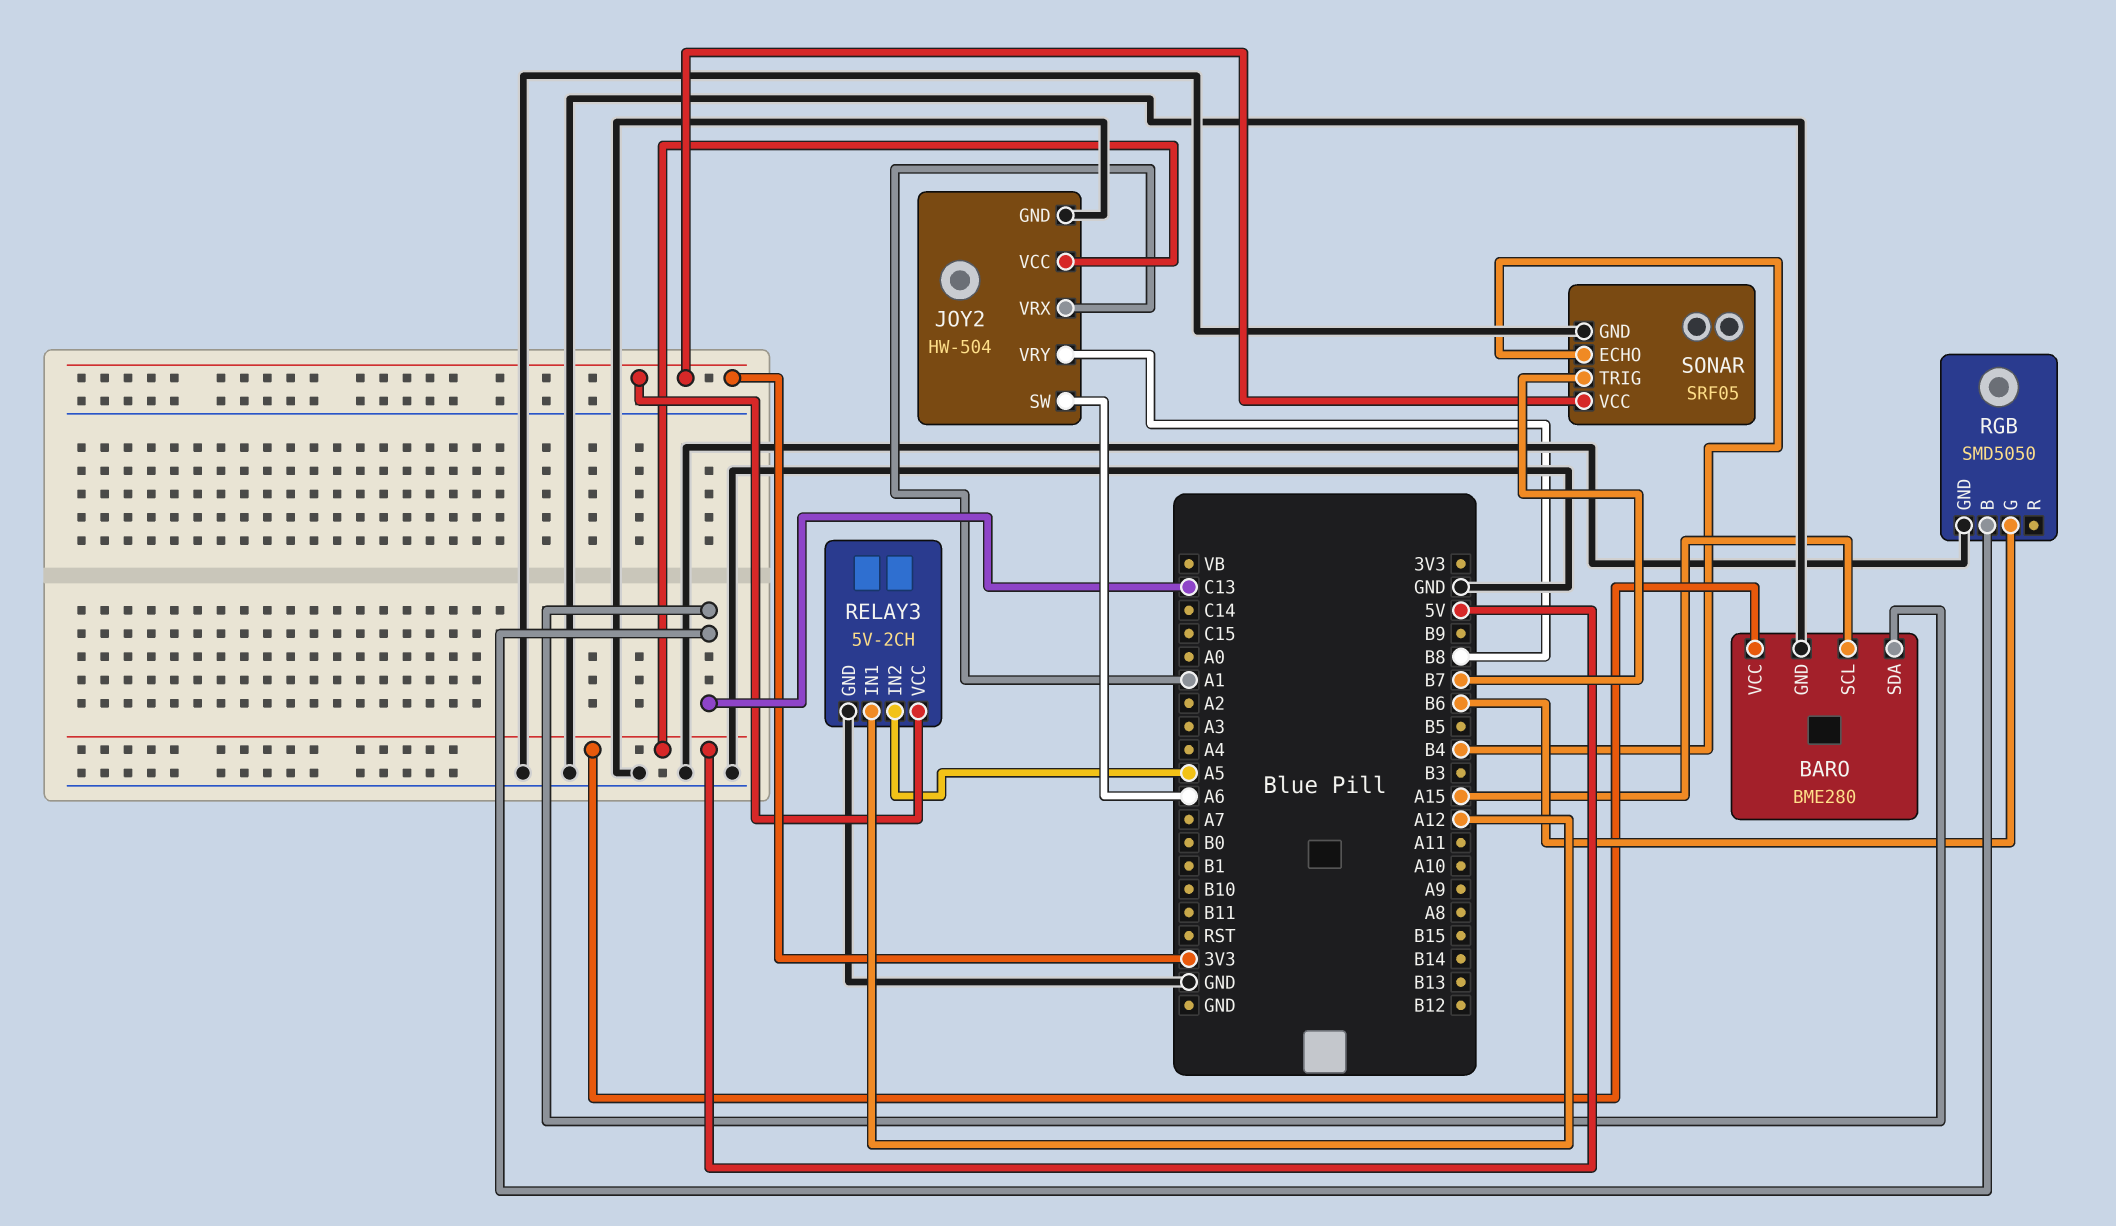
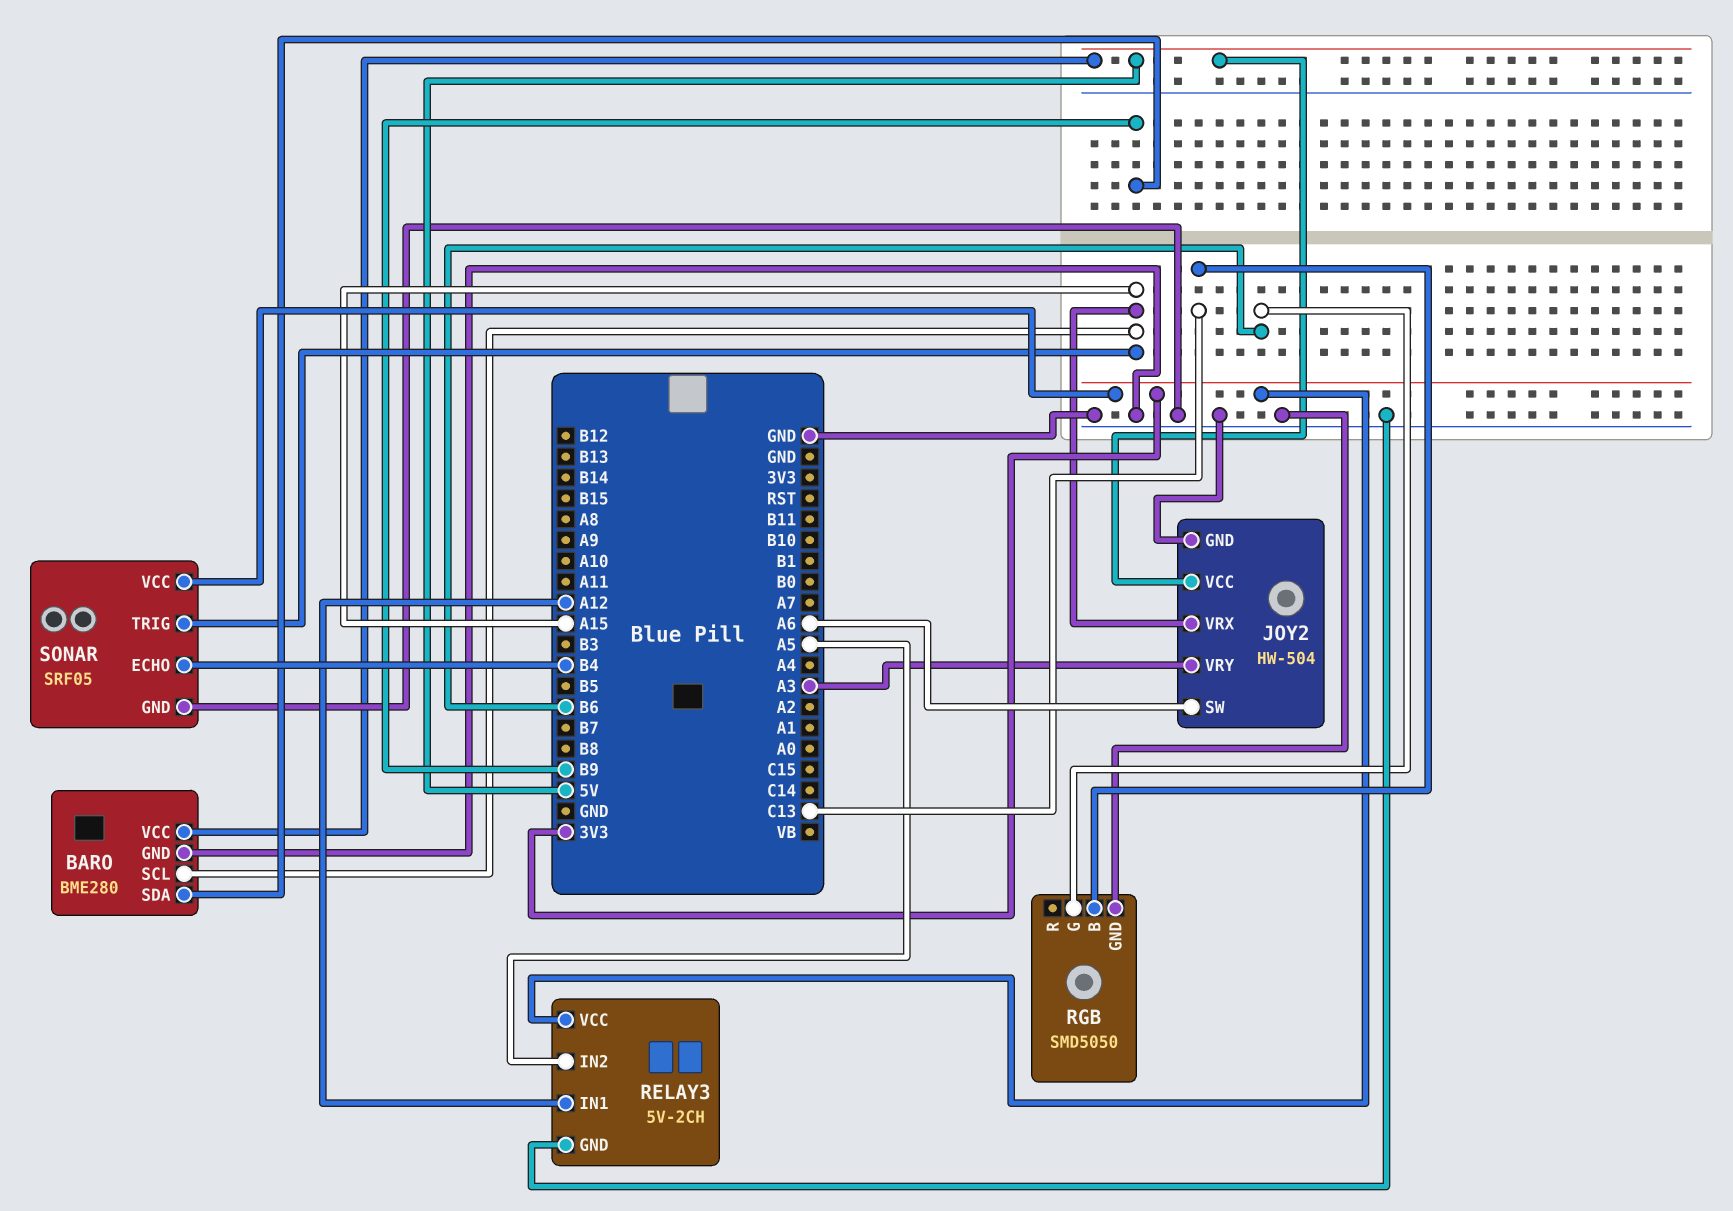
BARO pin SDA: C13 -> B9
JOY2 pin VRX: A1 -> A15
JOY2 pin VRY: B8 -> A3
SONAR pin TRIG: B7 -> A15

